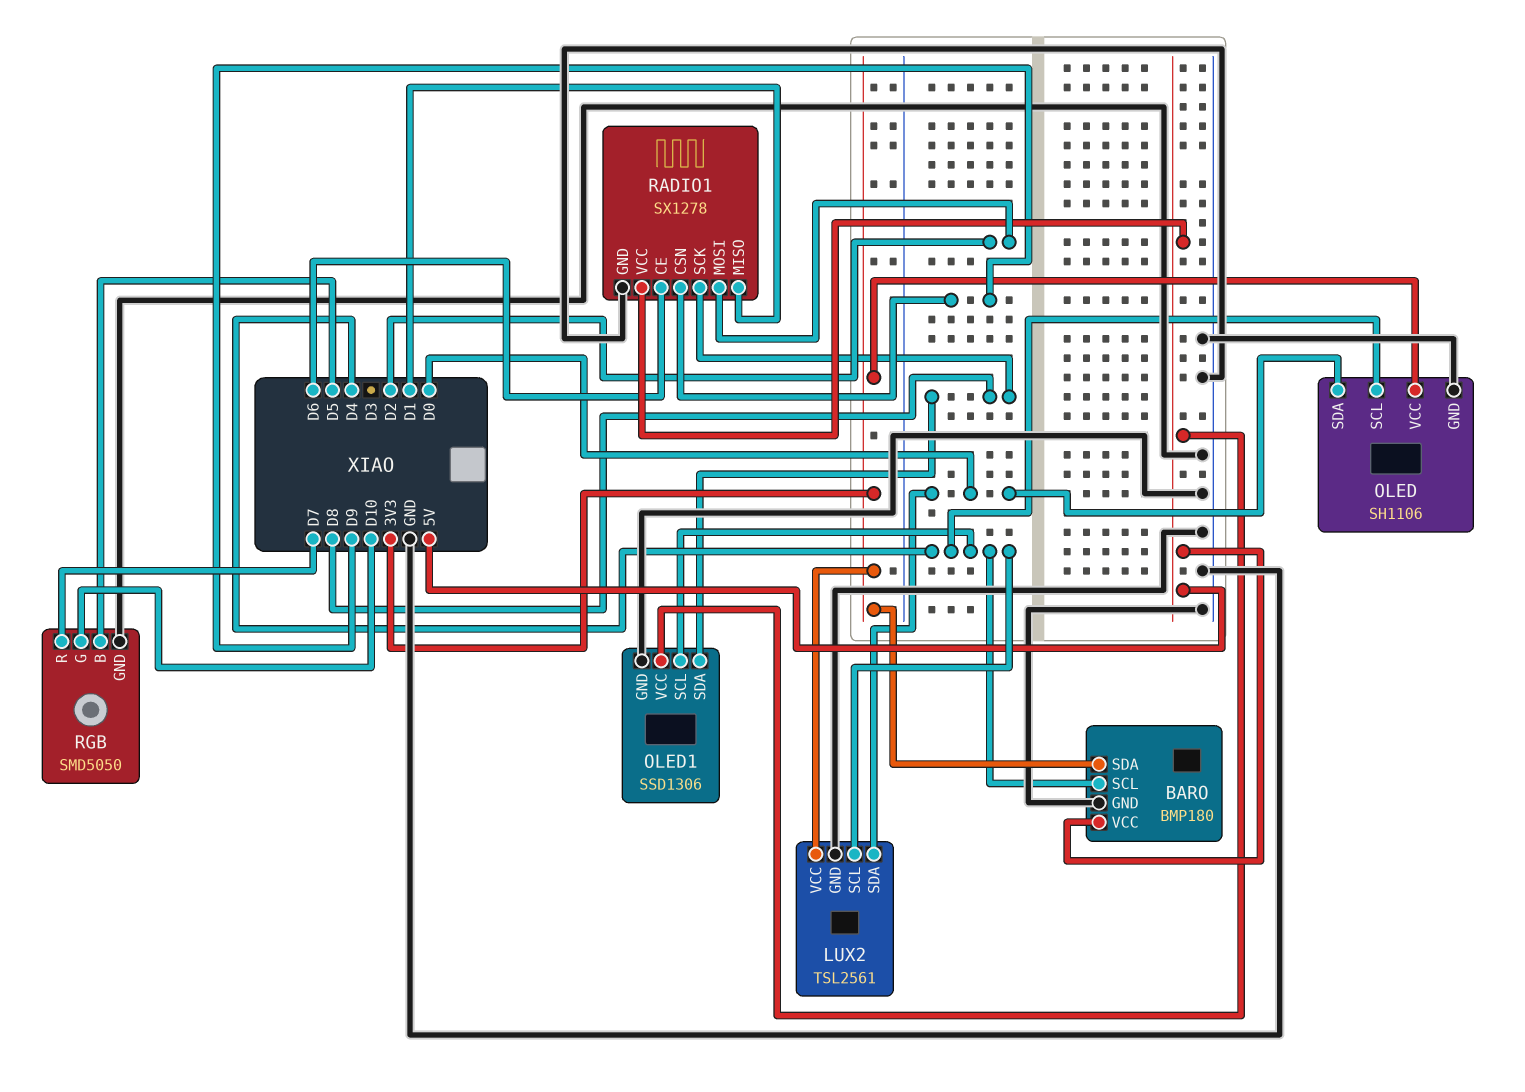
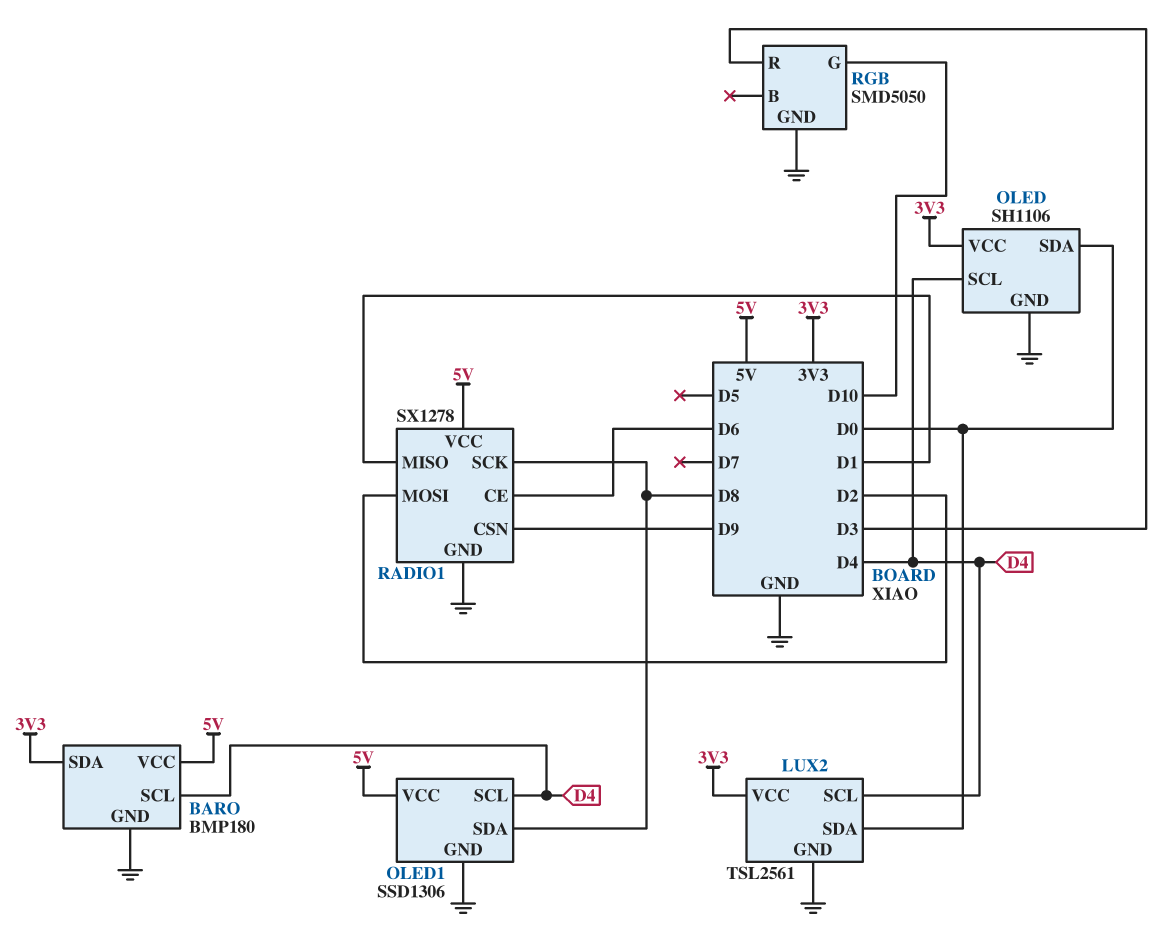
RGB pin B: D5 -> none
RGB pin R: D7 -> D3

